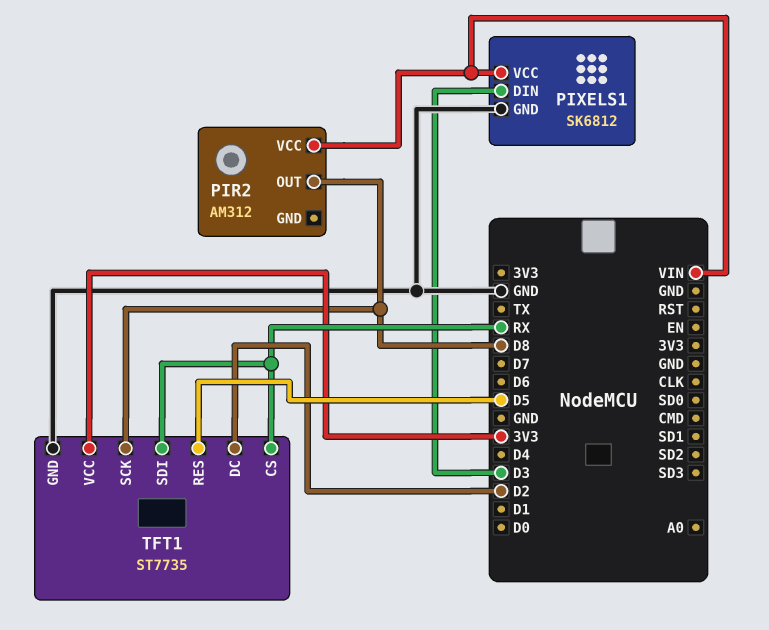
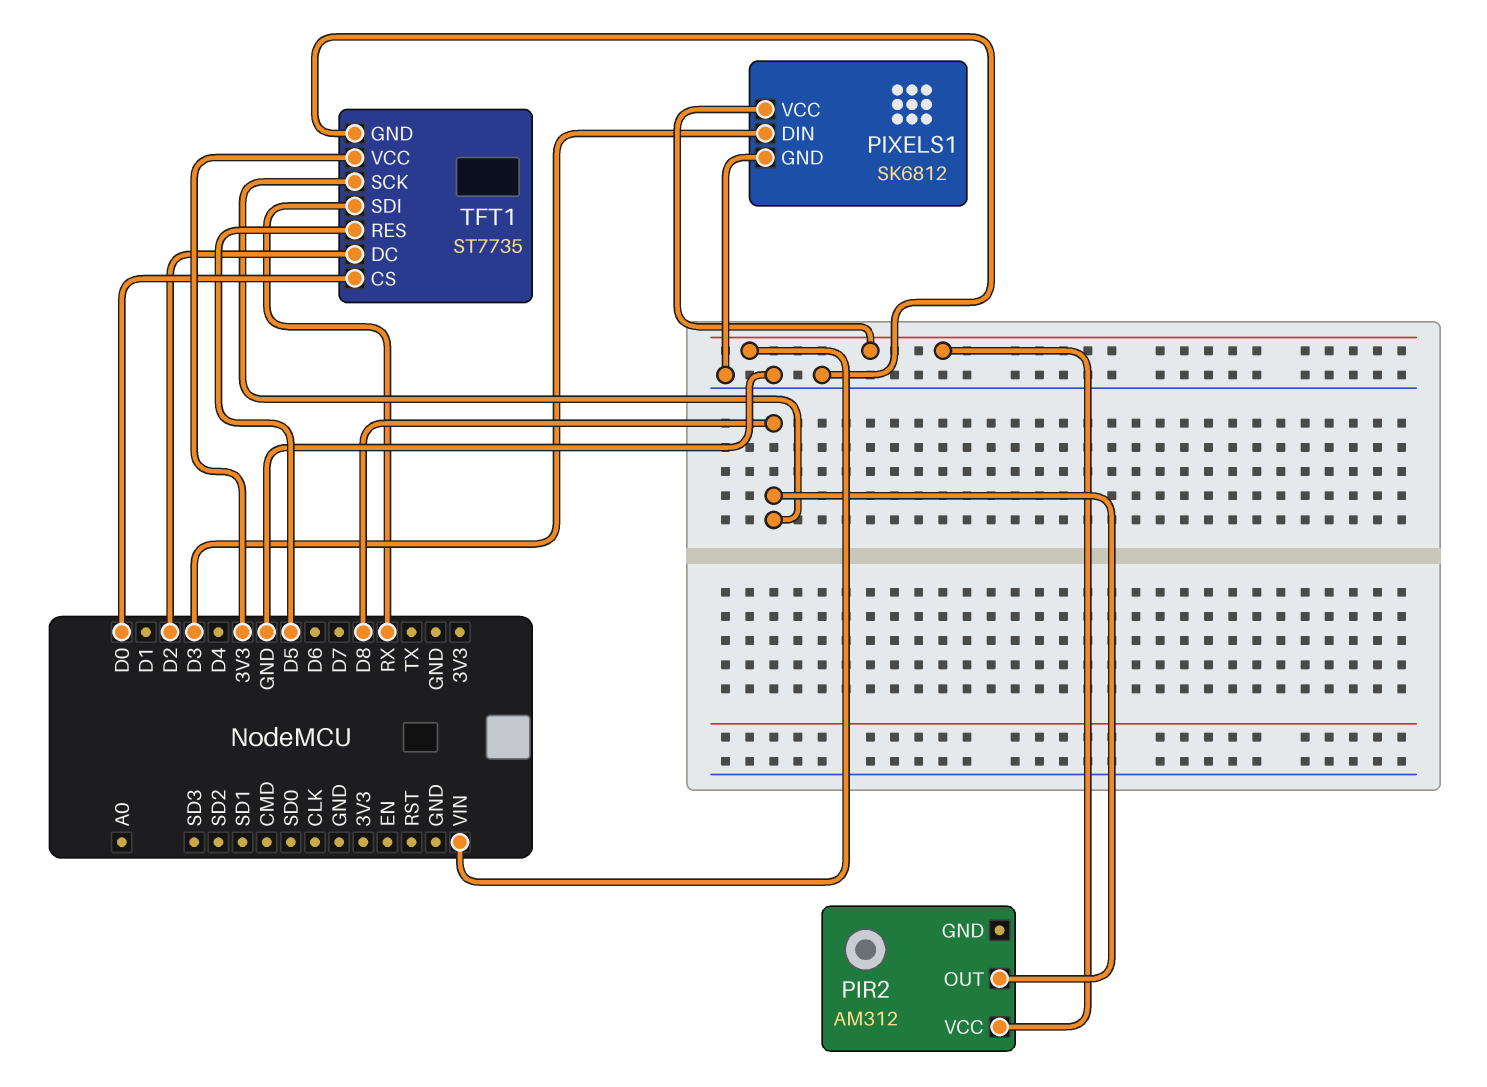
TFT1 pin CS: RX -> D0

